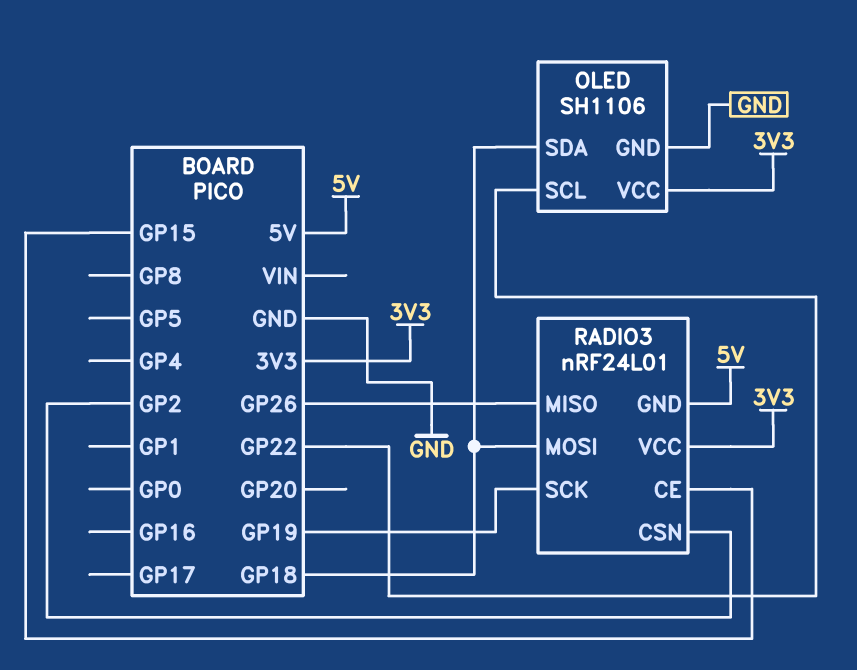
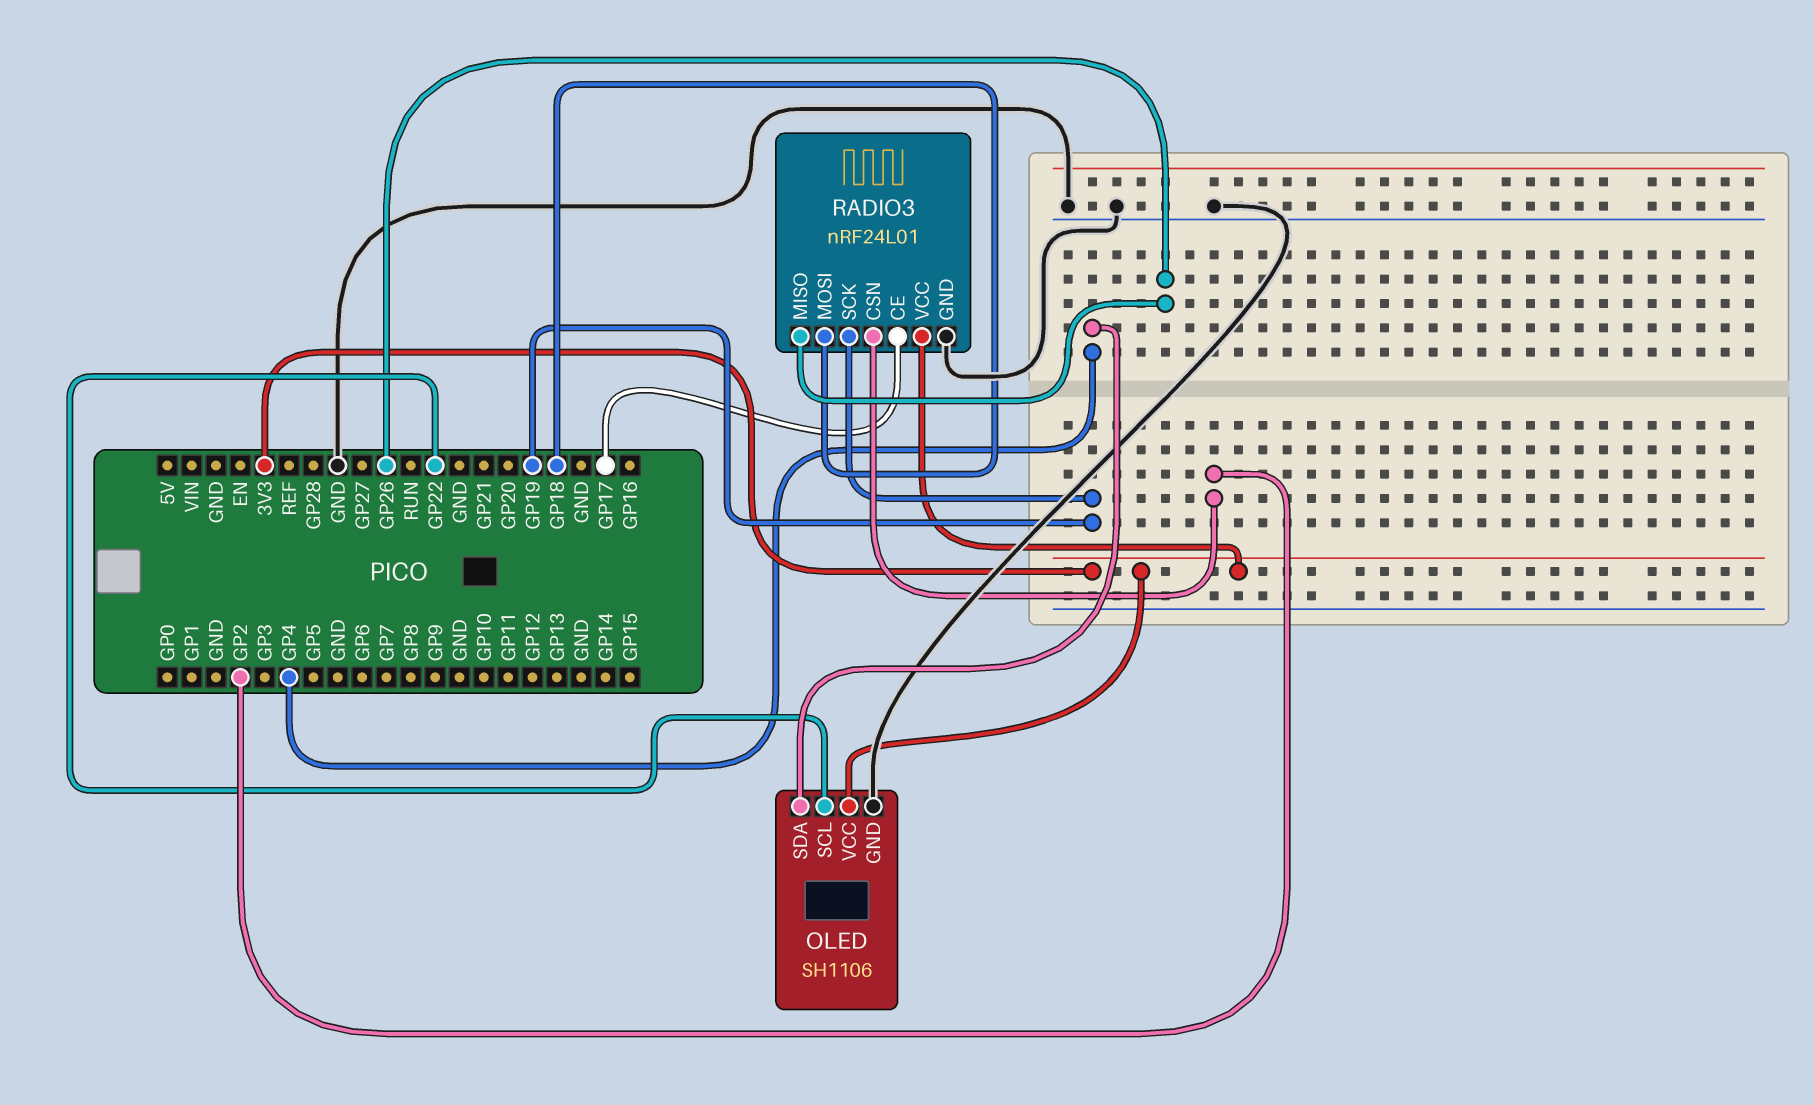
OLED pin SDA: GP18 -> GP4
RADIO3 pin CE: GP15 -> GP17
RADIO3 pin GND: 5V -> GND

